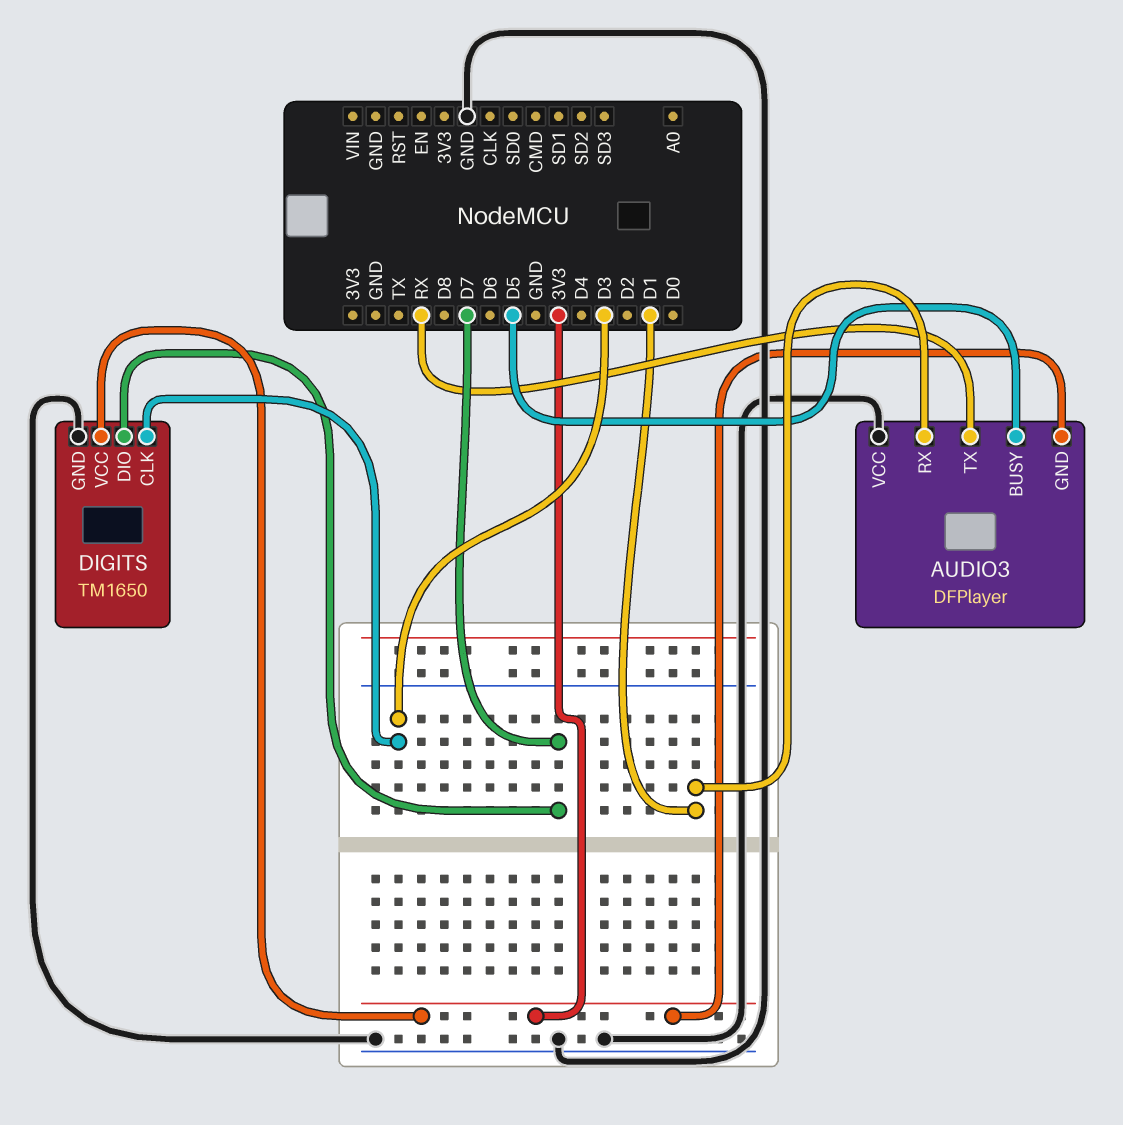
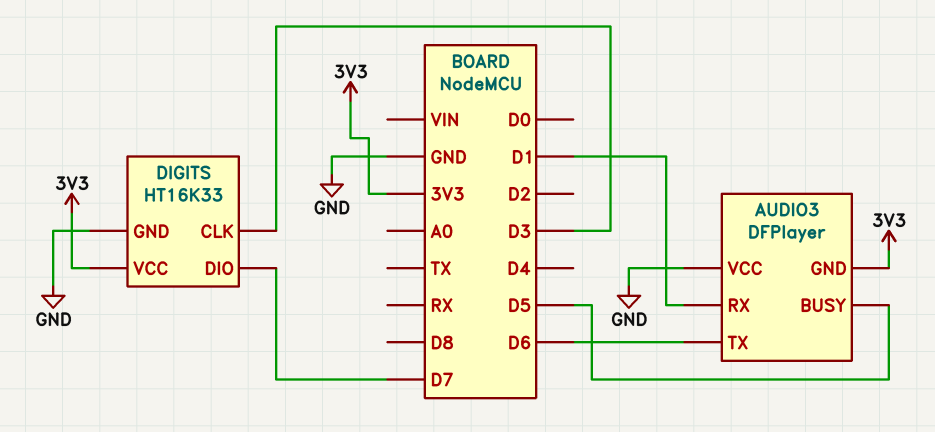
AUDIO3 pin TX: RX -> D6
DIGITS: TM1650 -> HT16K33

